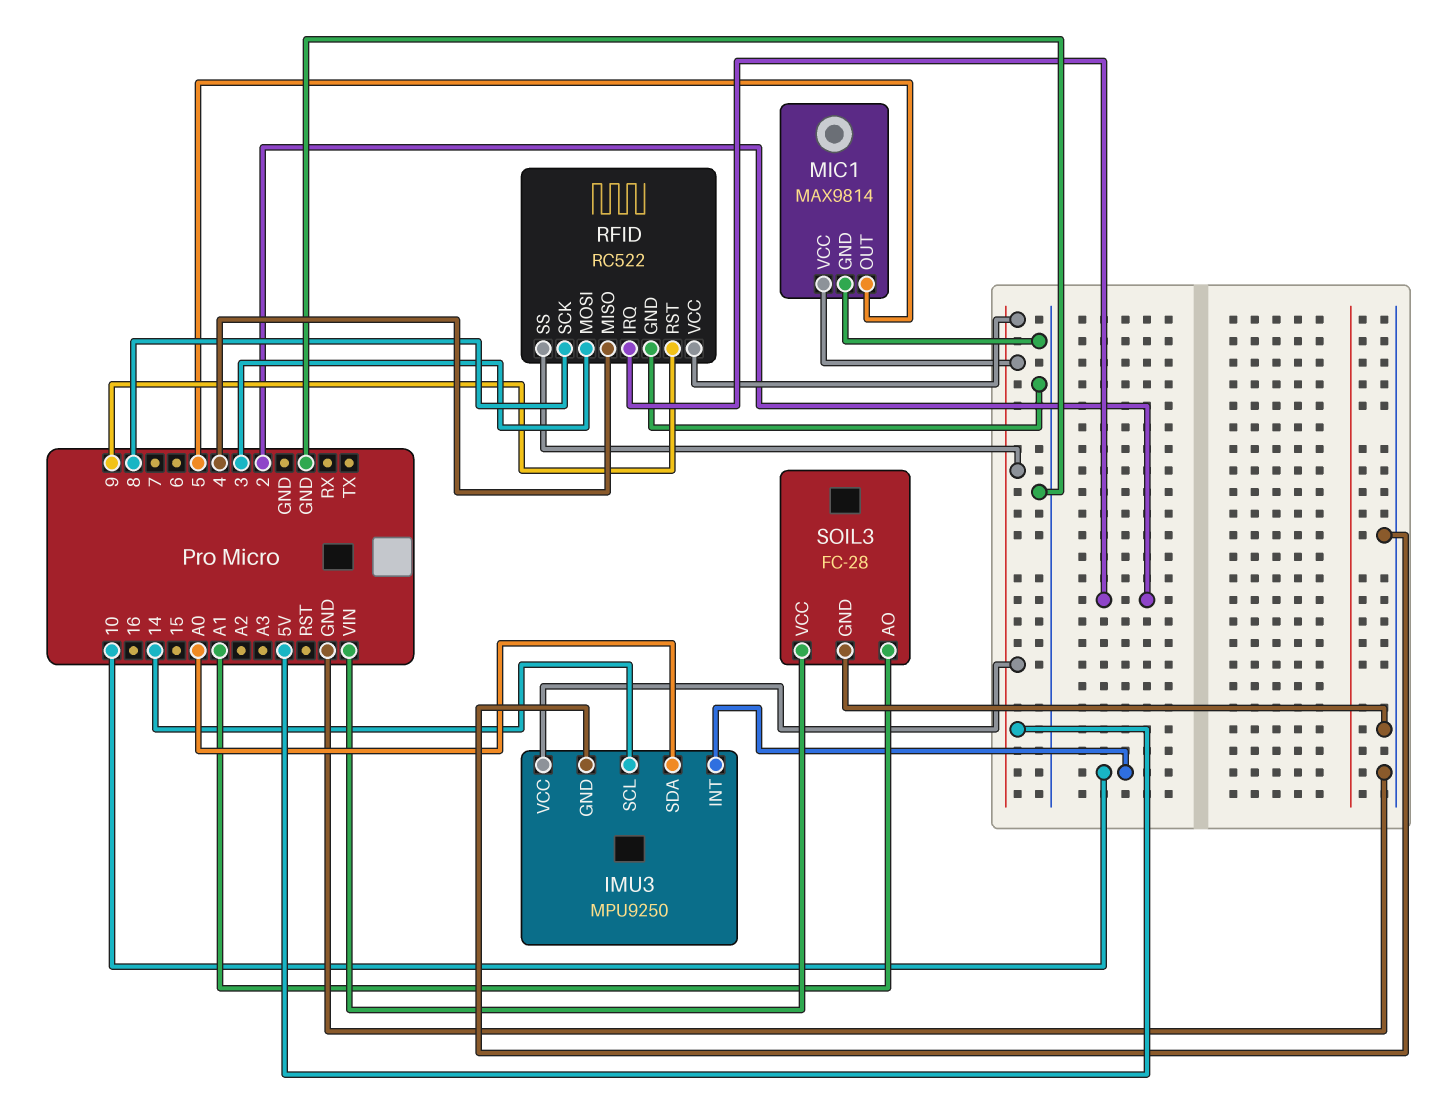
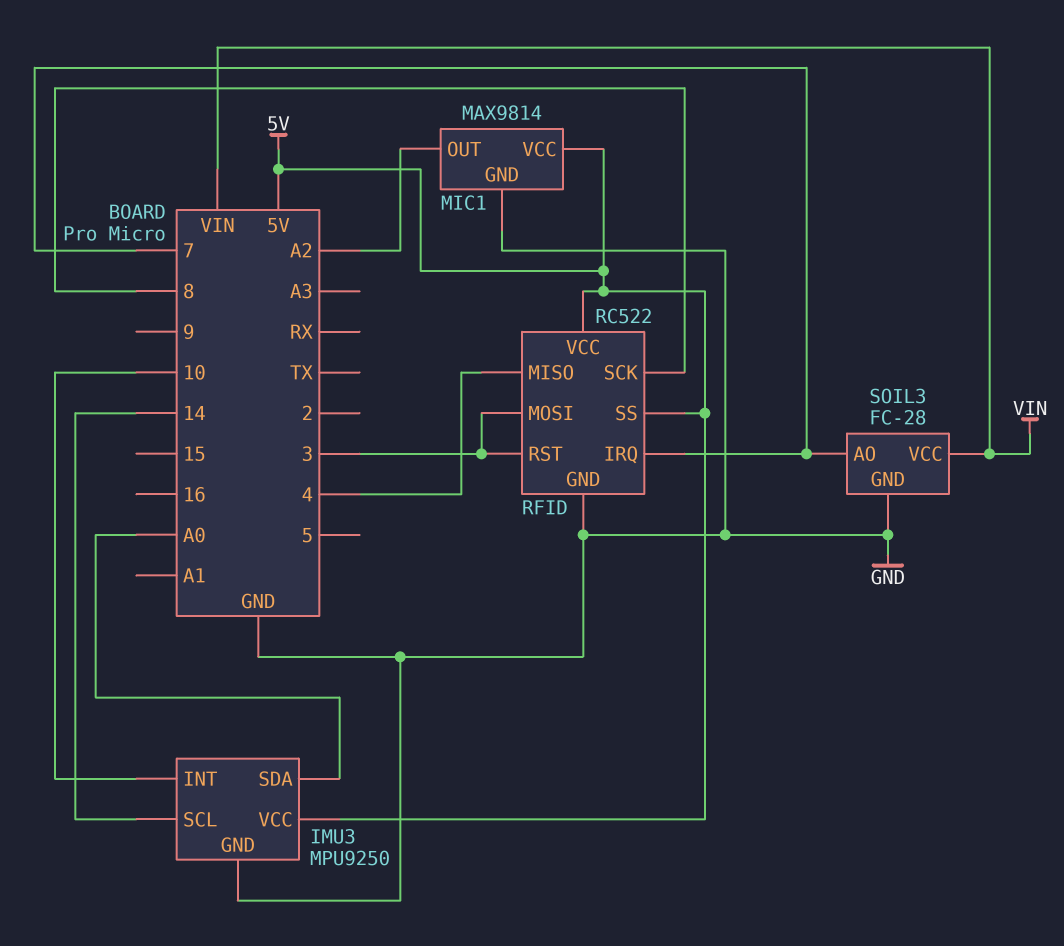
MIC1 pin OUT: 5 -> A2
RFID pin IRQ: 2 -> 7
RFID pin RST: 9 -> 3
SOIL3 pin AO: A1 -> 7

